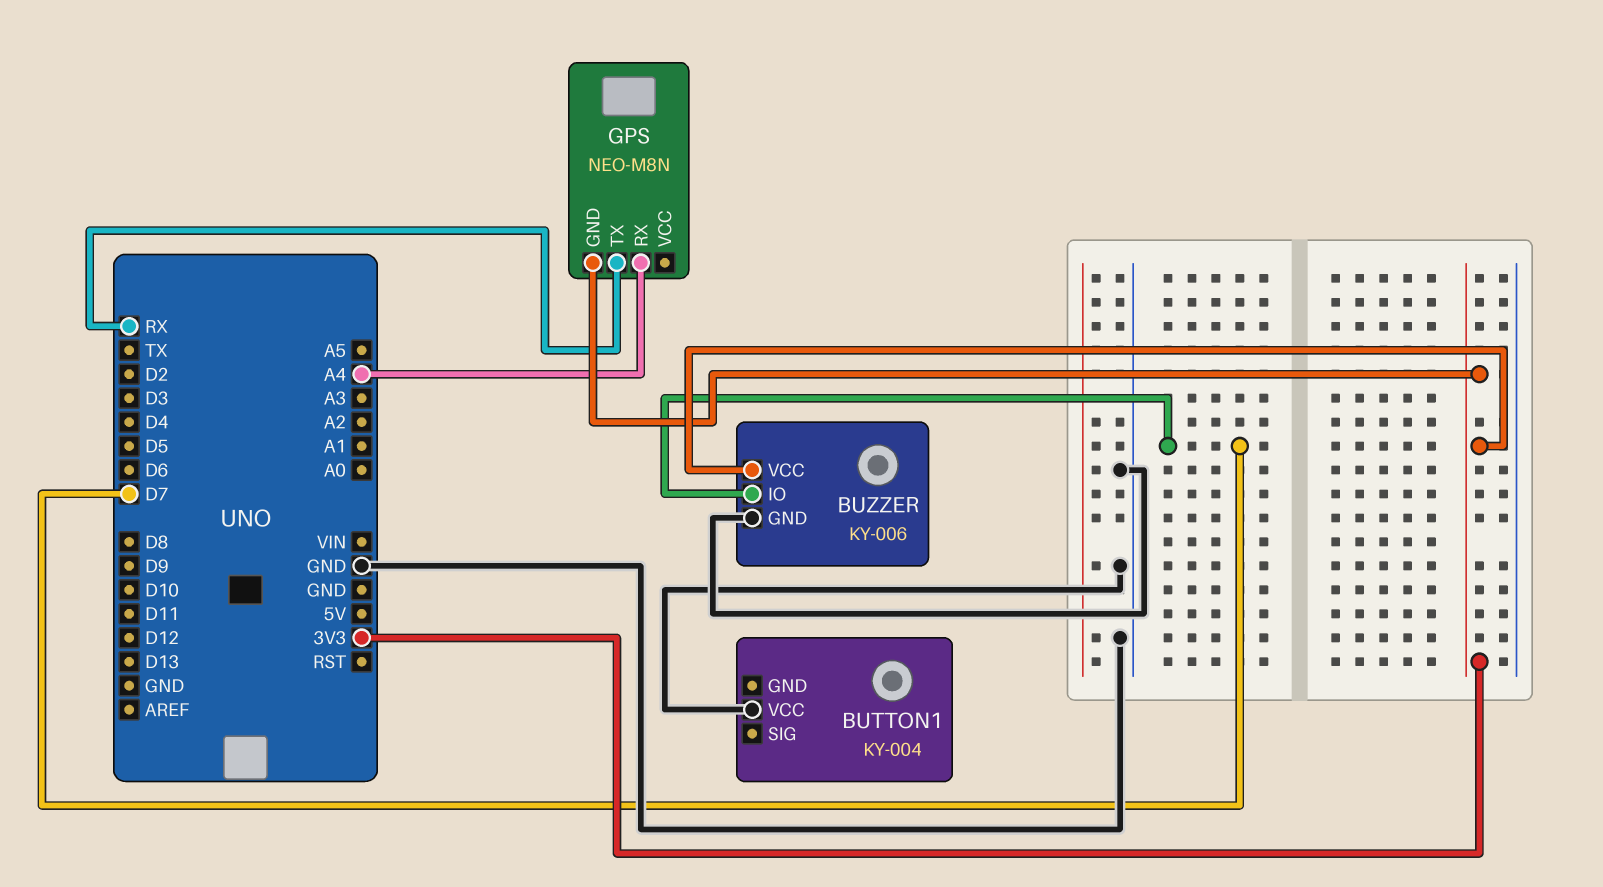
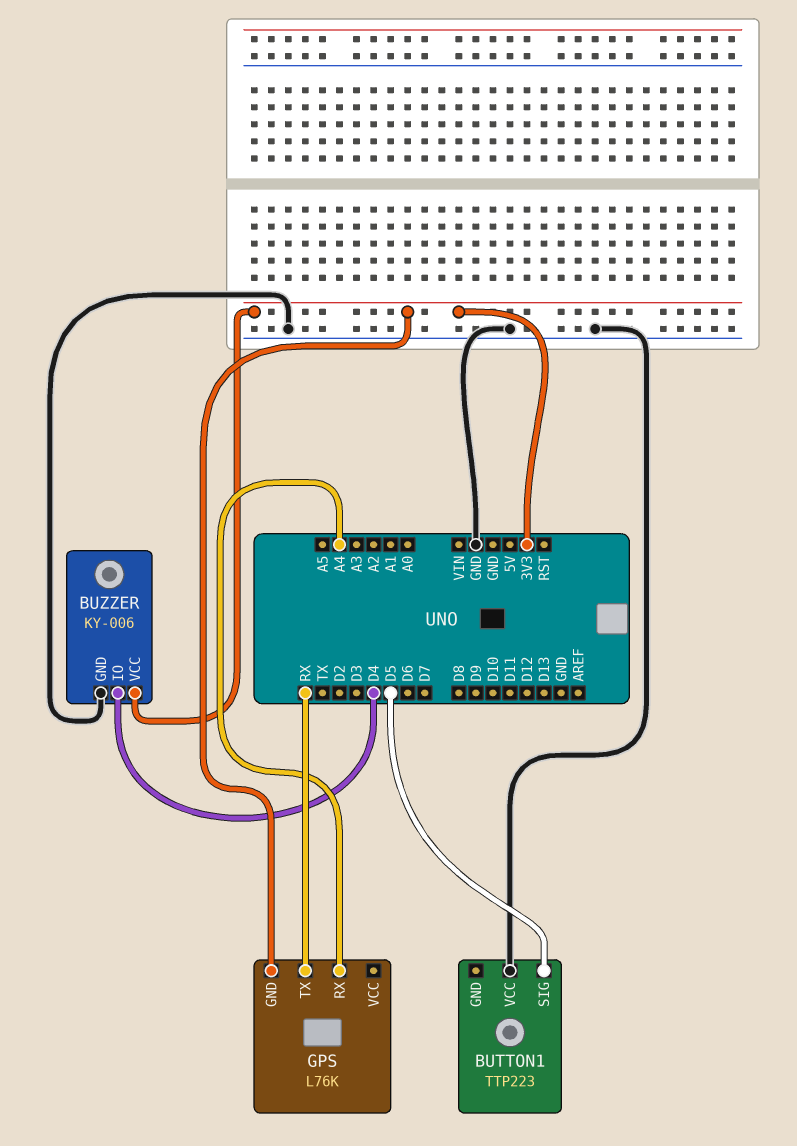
BUTTON1: KY-004 -> TTP223
BUTTON1 pin SIG: none -> D5
BUZZER pin IO: D7 -> D4
GPS: NEO-M8N -> L76K

